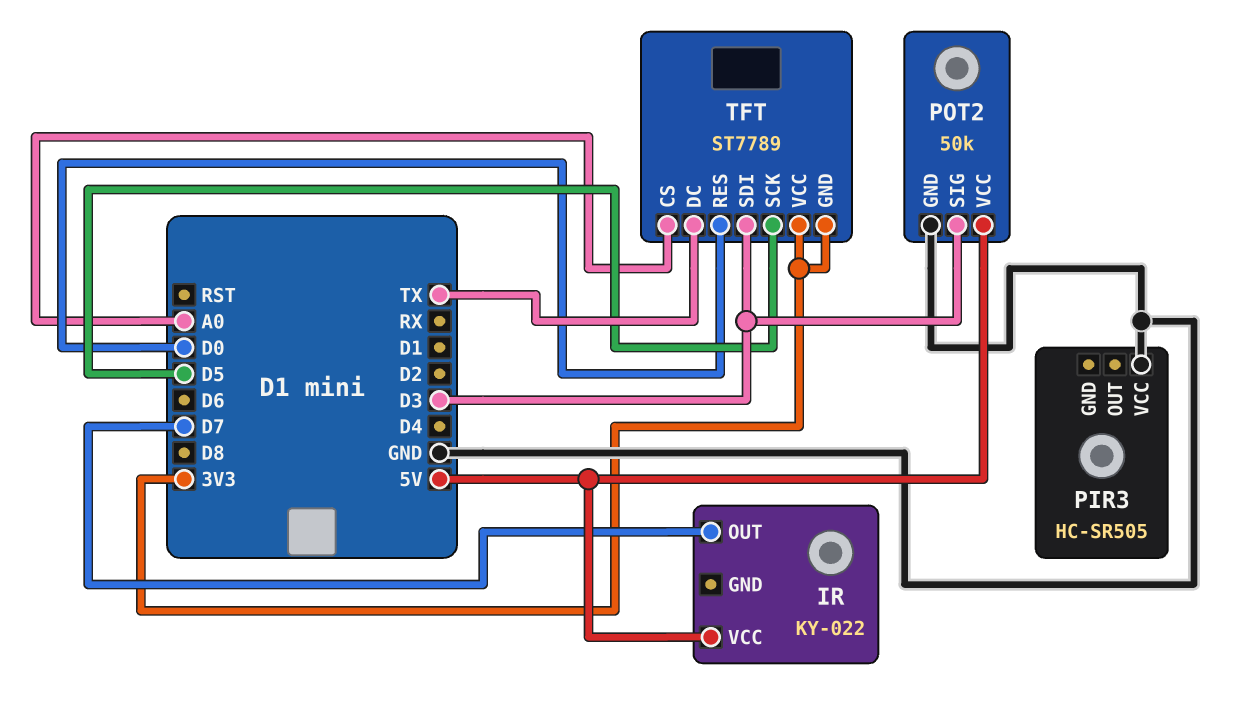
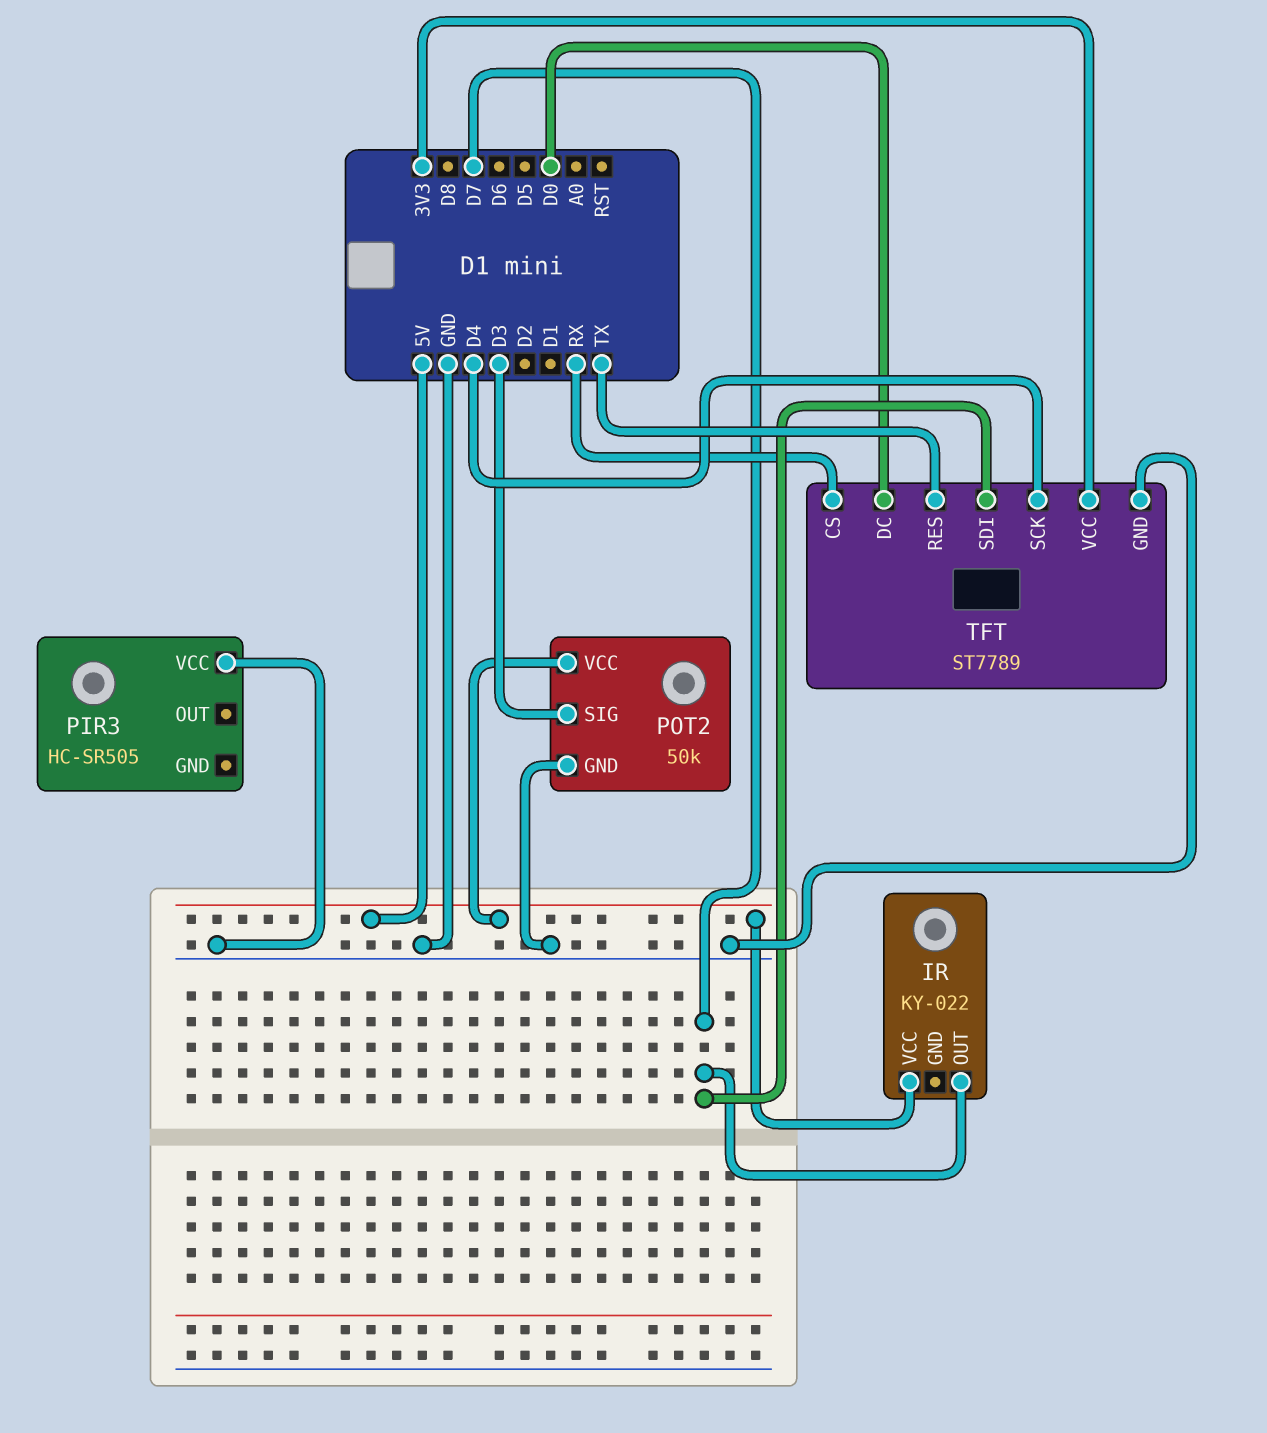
TFT pin CS: A0 -> RX
TFT pin DC: TX -> D0
TFT pin GND: 3V3 -> GND
TFT pin RES: D0 -> TX
TFT pin SCK: D5 -> D4
TFT pin SDI: D3 -> D7

